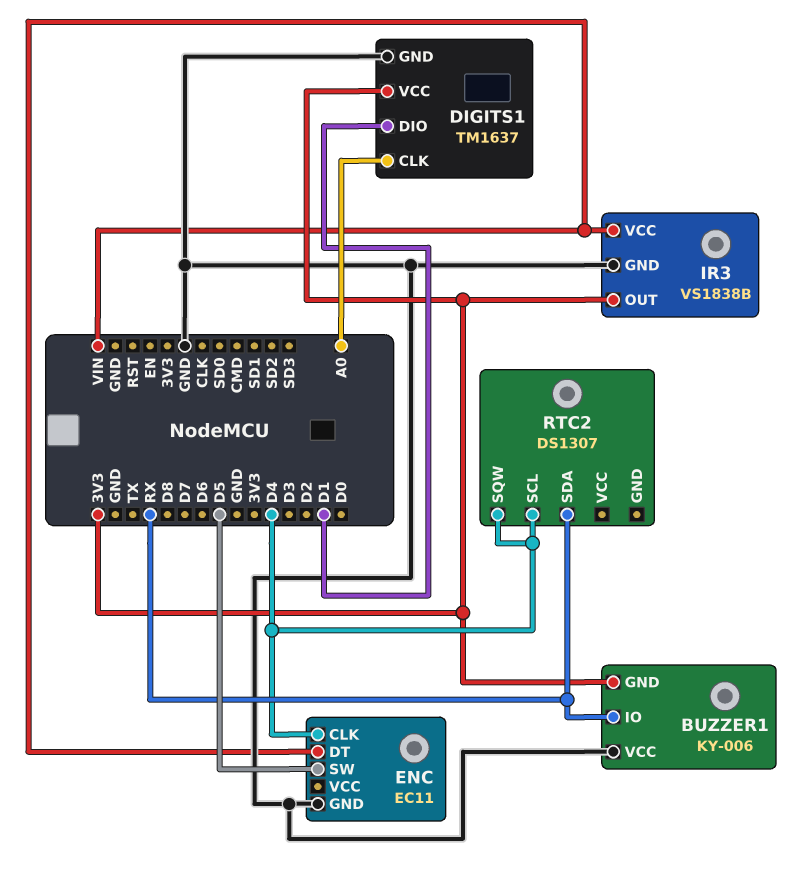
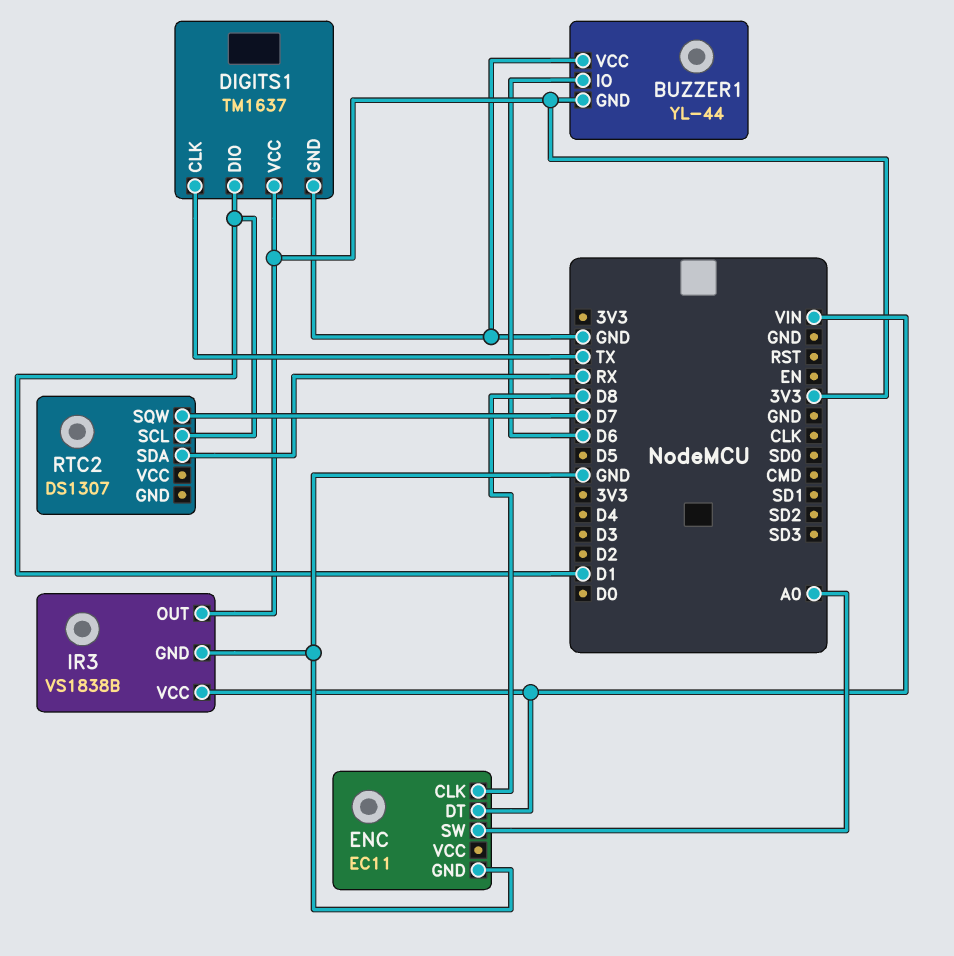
BUZZER1: KY-006 -> YL-44
BUZZER1 pin IO: RX -> D6
DIGITS1 pin CLK: A0 -> TX
ENC pin CLK: D4 -> D8
ENC pin SW: D5 -> A0
RTC2 pin SCL: D4 -> D1
RTC2 pin SQW: D4 -> D7

